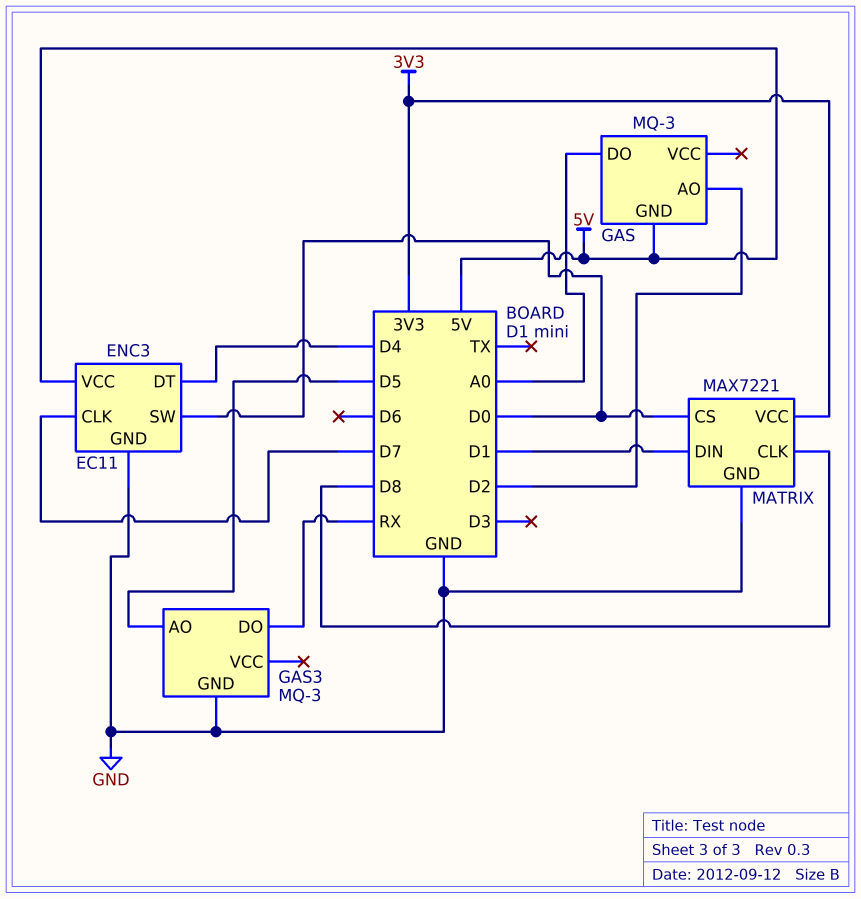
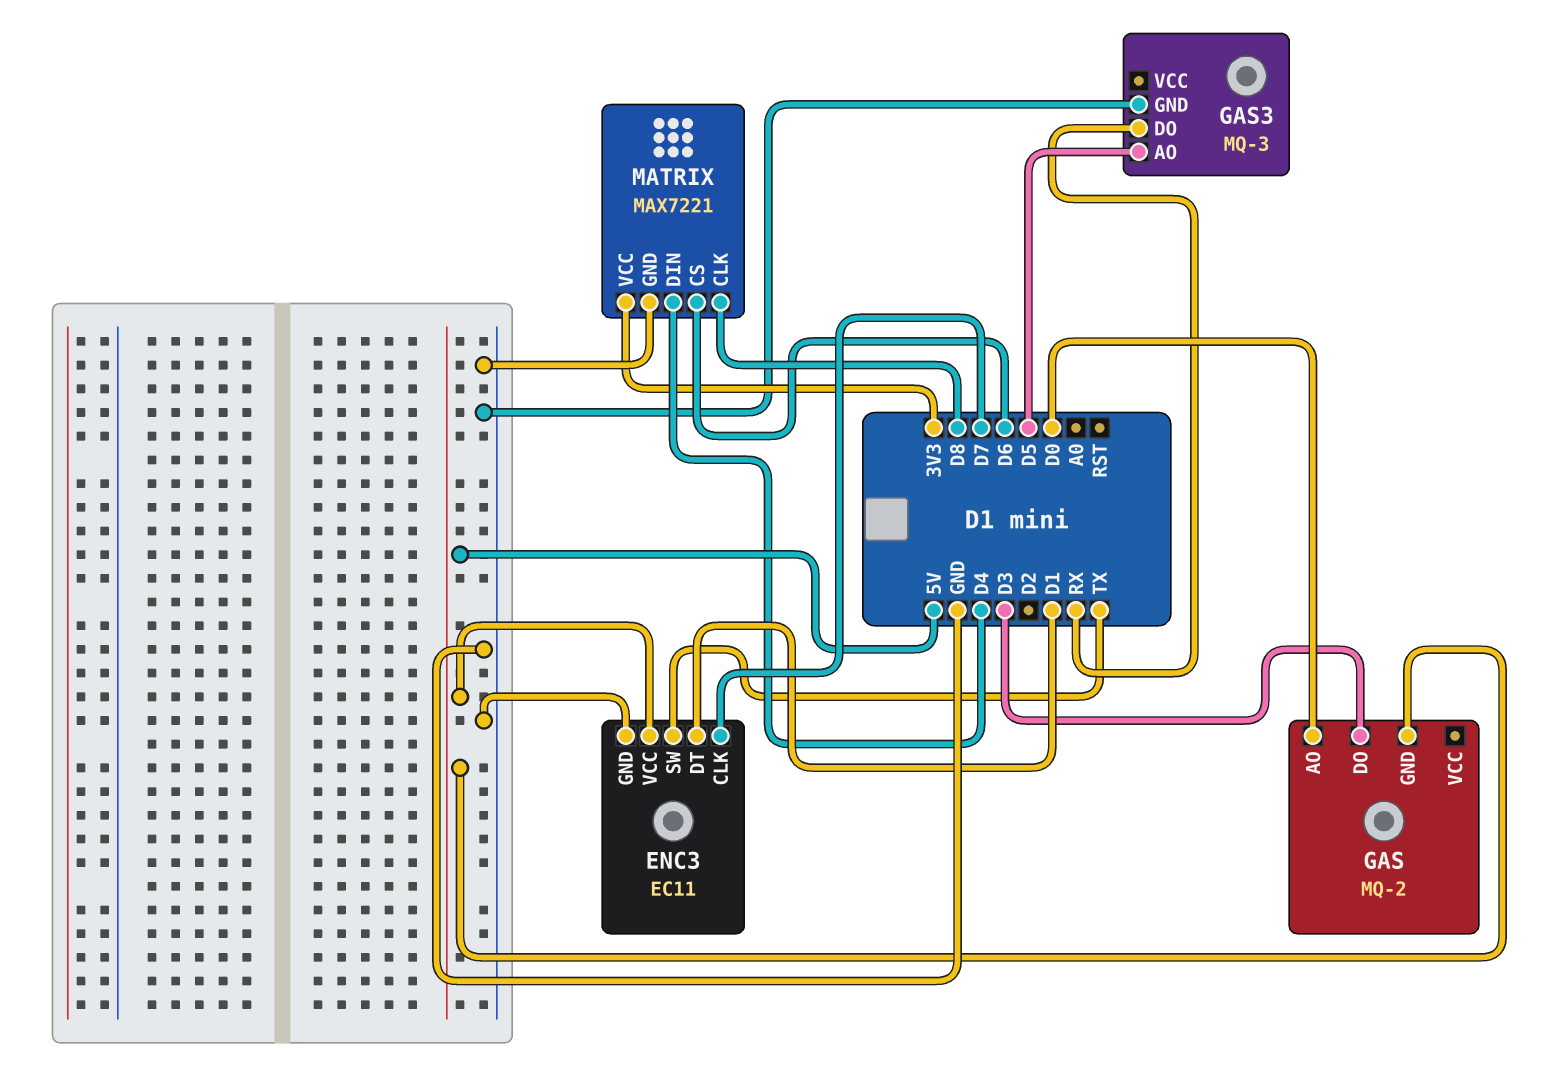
ENC3 pin DT: D4 -> D1
ENC3 pin SW: D0 -> TX
GAS: MQ-3 -> MQ-2
GAS pin AO: D2 -> D0
GAS pin DO: A0 -> D3
MATRIX pin CS: D0 -> D6
MATRIX pin DIN: D1 -> D4

